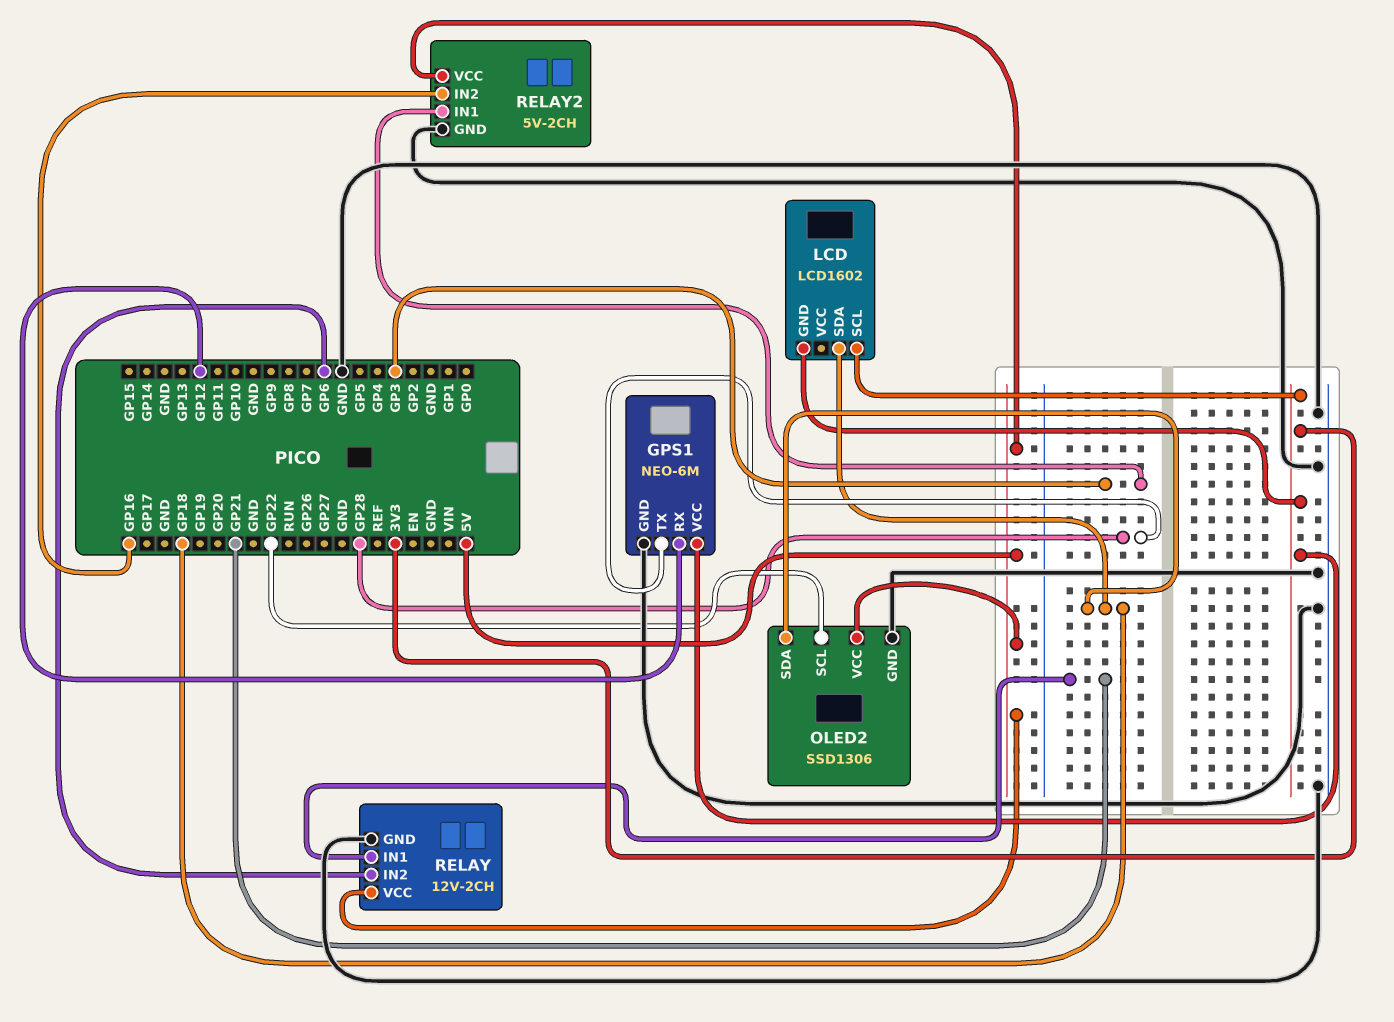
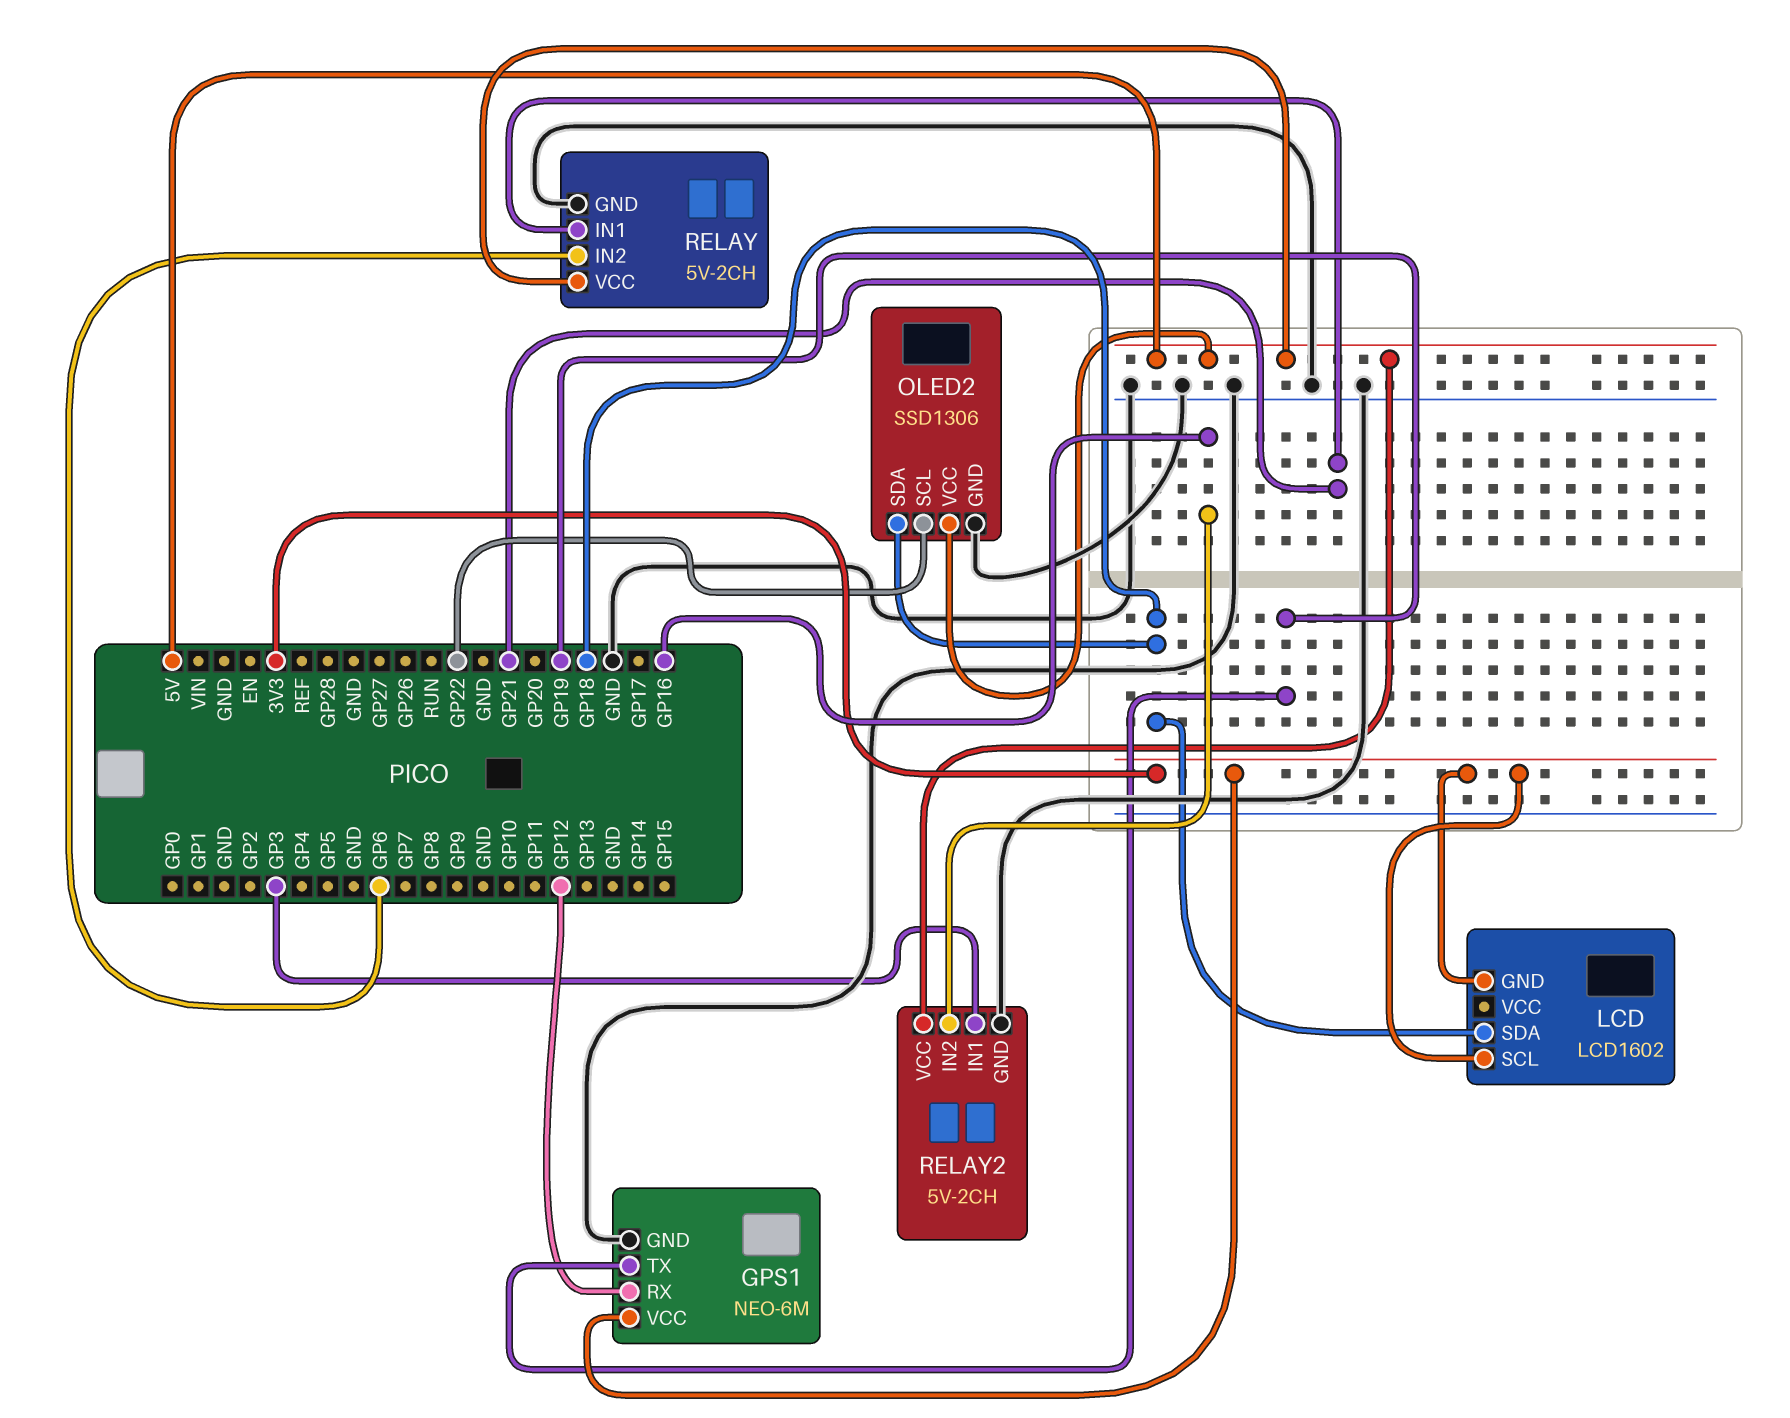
GPS1 pin TX: GP28 -> GP19
RELAY: 12V-2CH -> 5V-2CH

